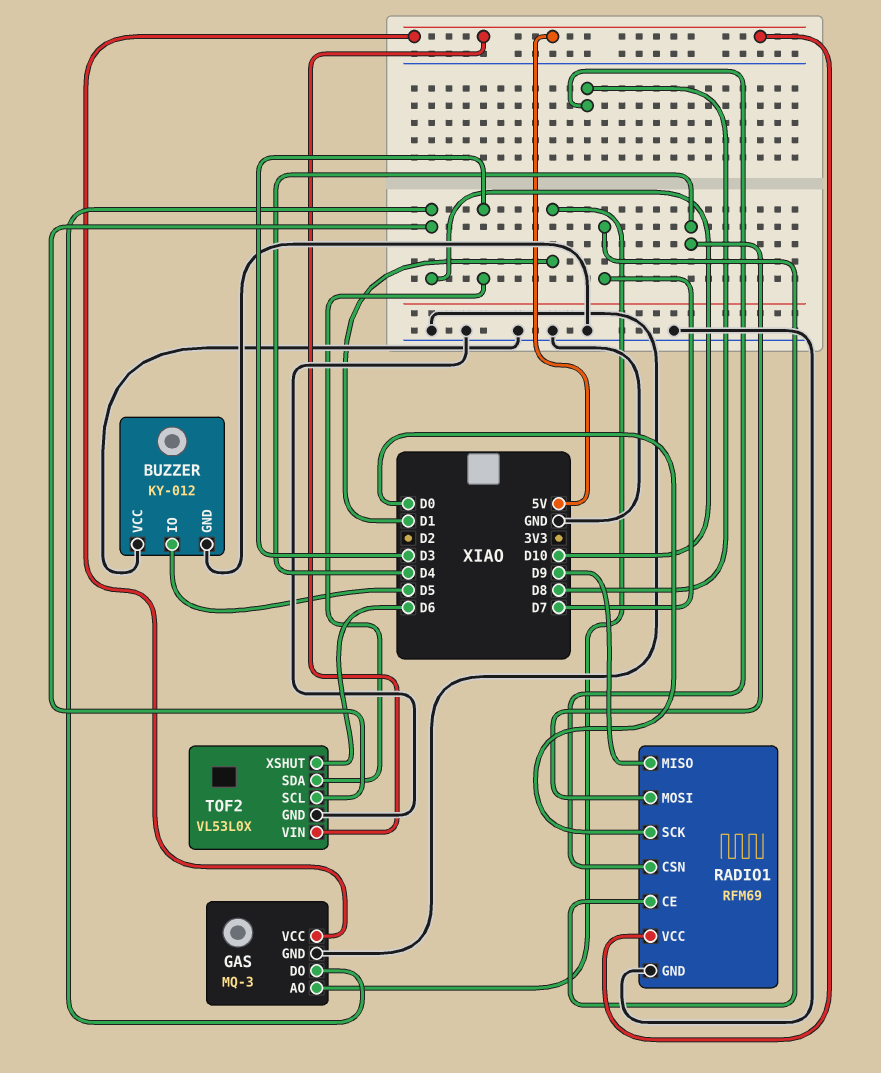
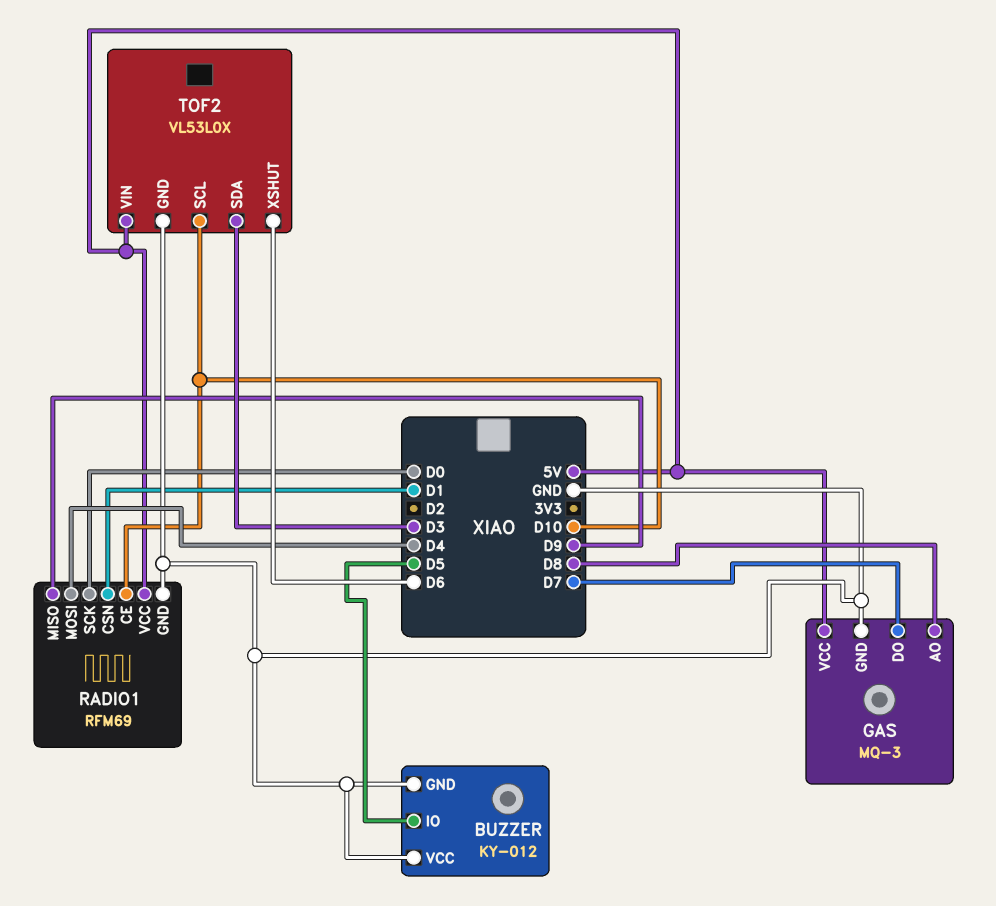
GAS pin AO: D1 -> D8
GAS pin DO: D10 -> D7
RADIO1 pin CE: D7 -> D10
RADIO1 pin CSN: D8 -> D1

